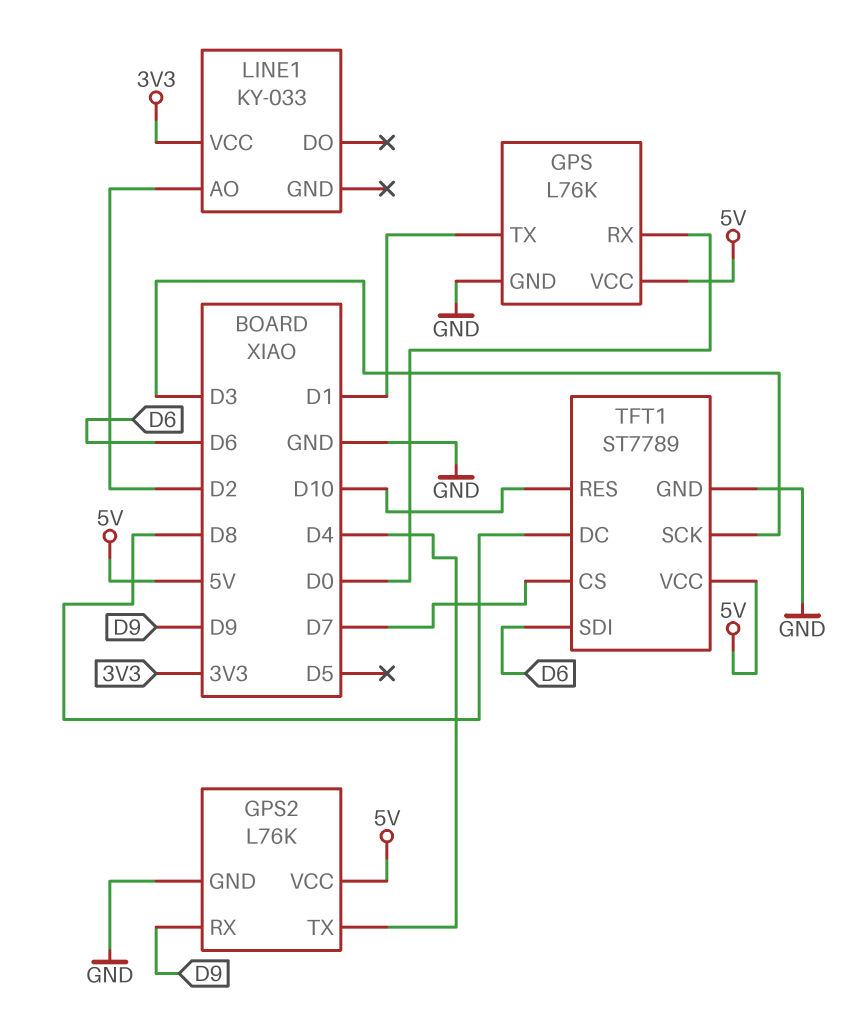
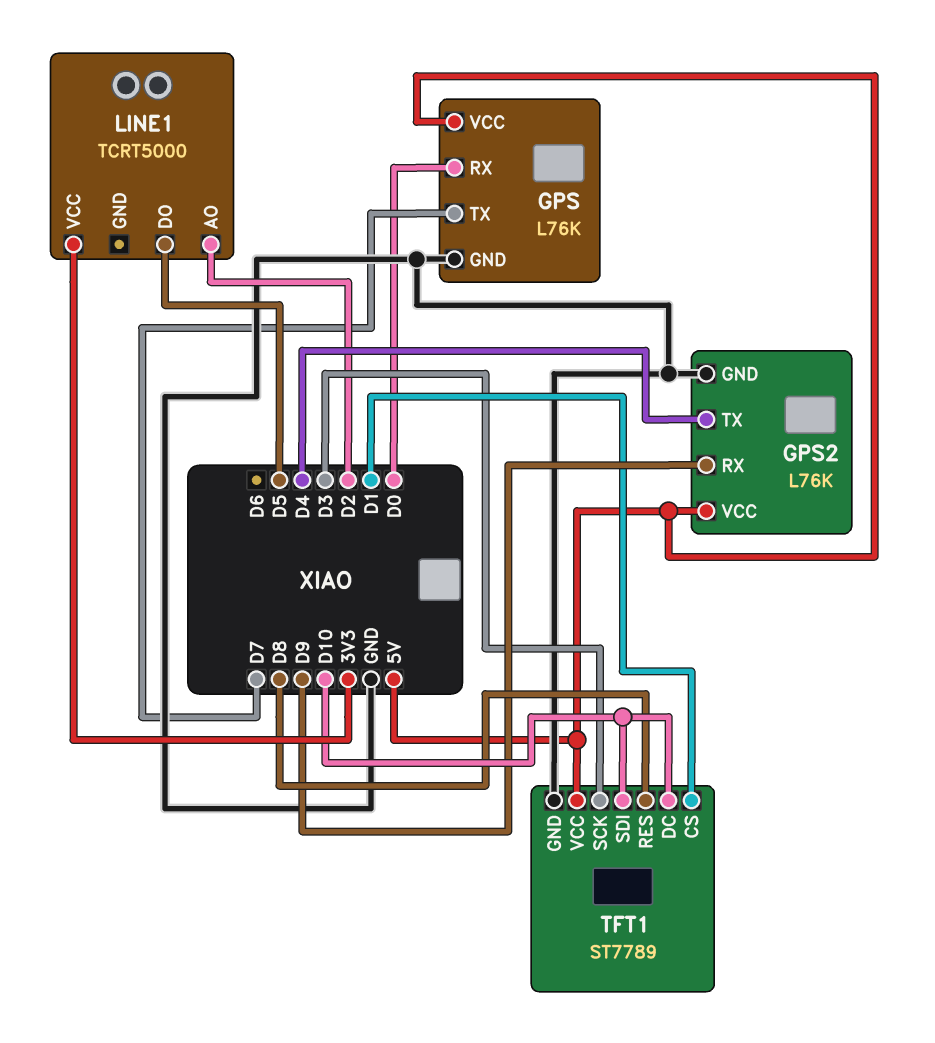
GPS pin TX: D1 -> D7
LINE1: KY-033 -> TCRT5000
LINE1 pin DO: none -> D5
TFT1 pin CS: D7 -> D1
TFT1 pin DC: D8 -> D10
TFT1 pin RES: D10 -> D8
TFT1 pin SDI: D6 -> D10

